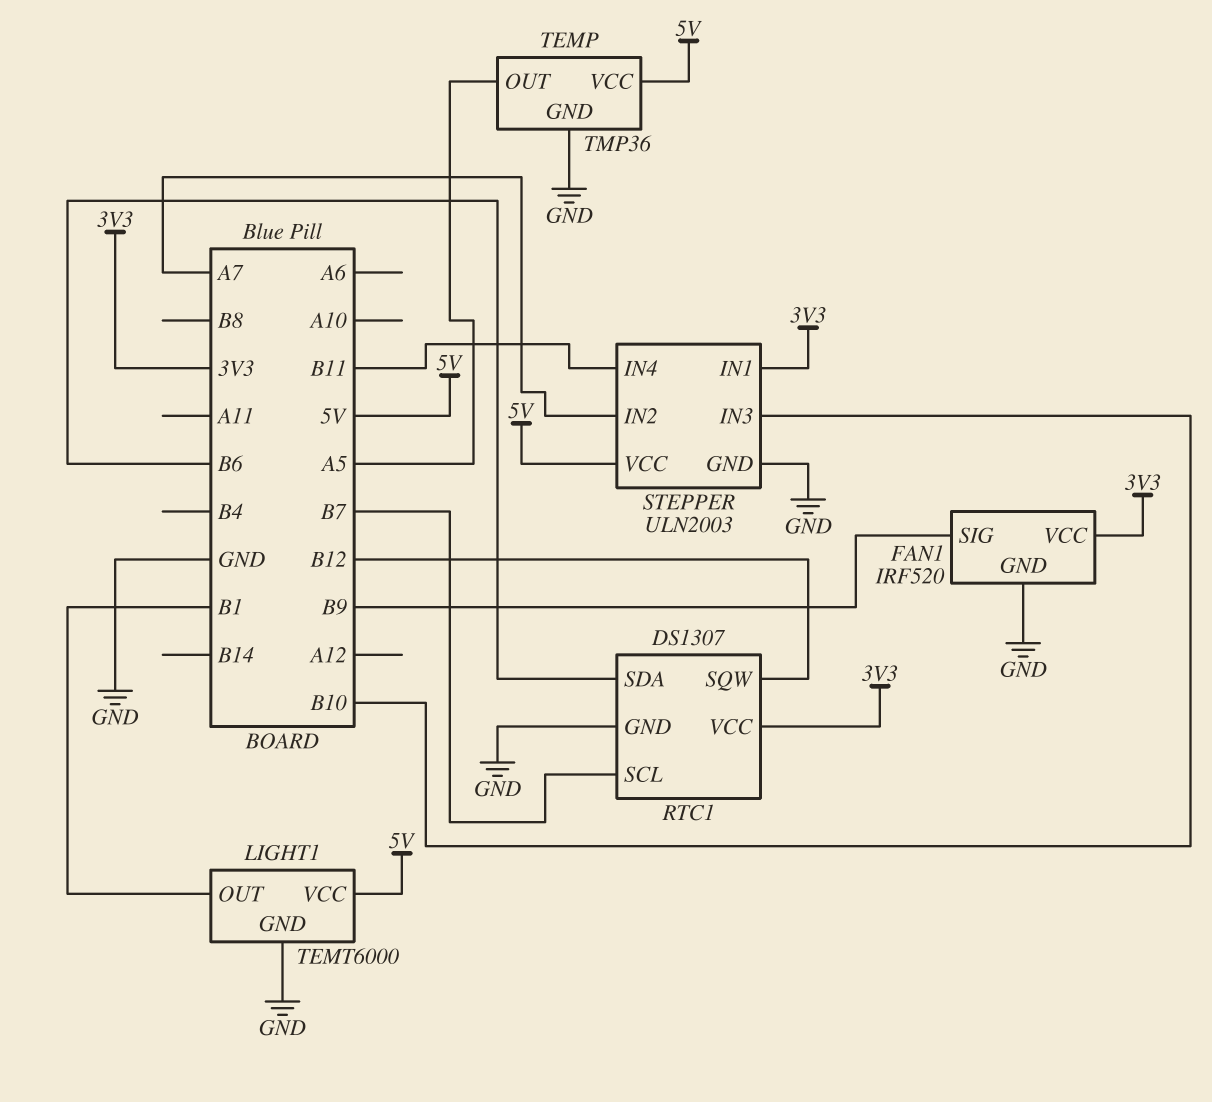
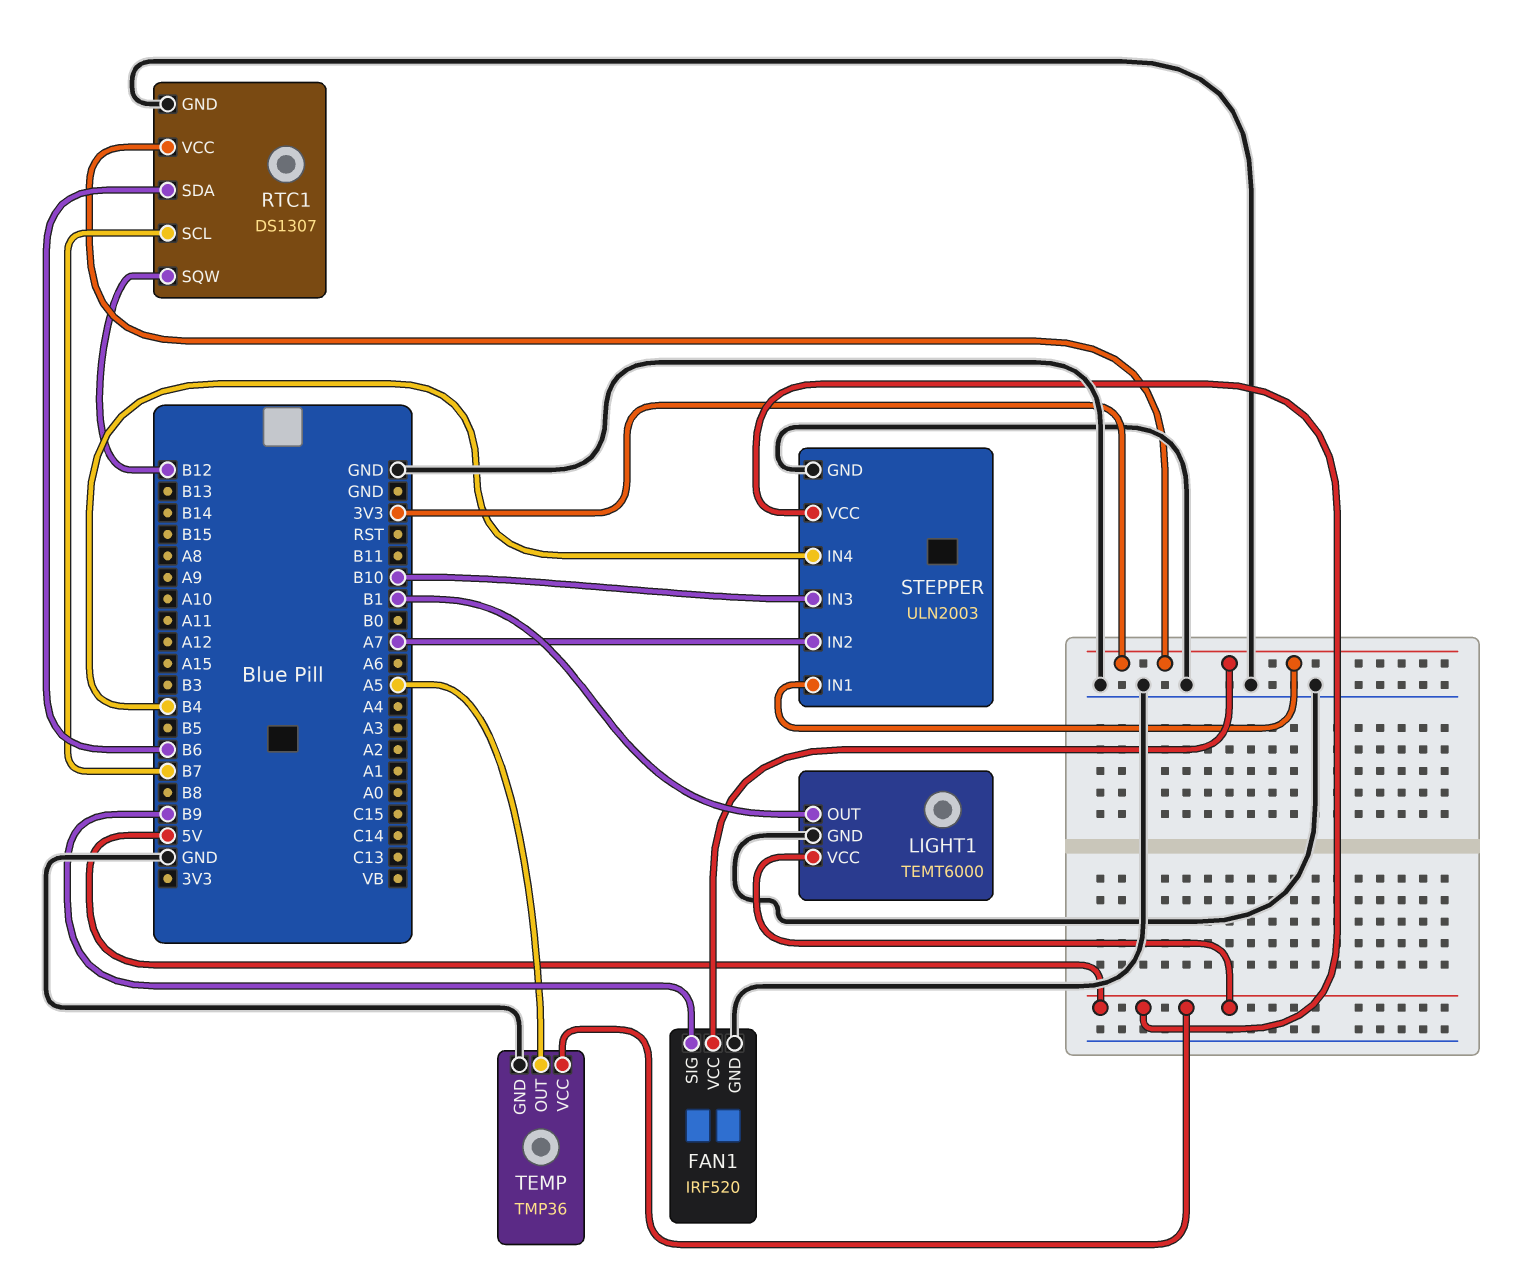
STEPPER pin IN4: B11 -> B4

